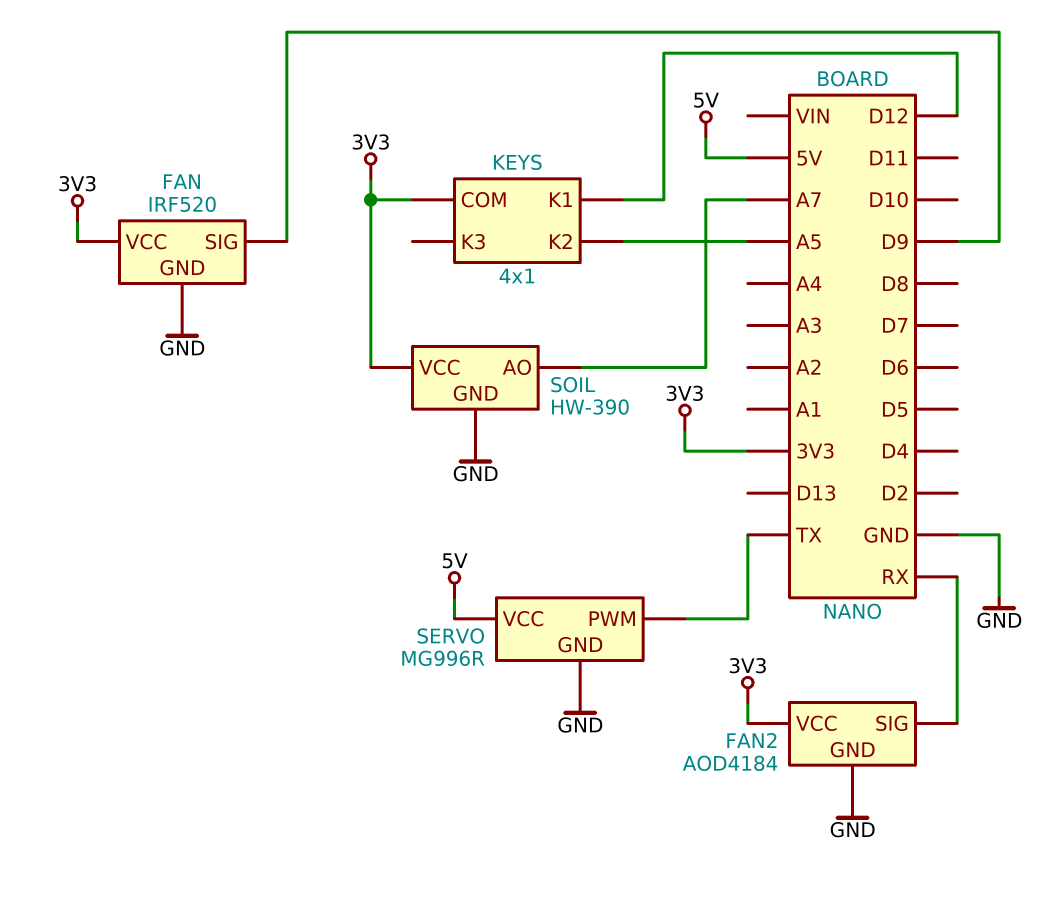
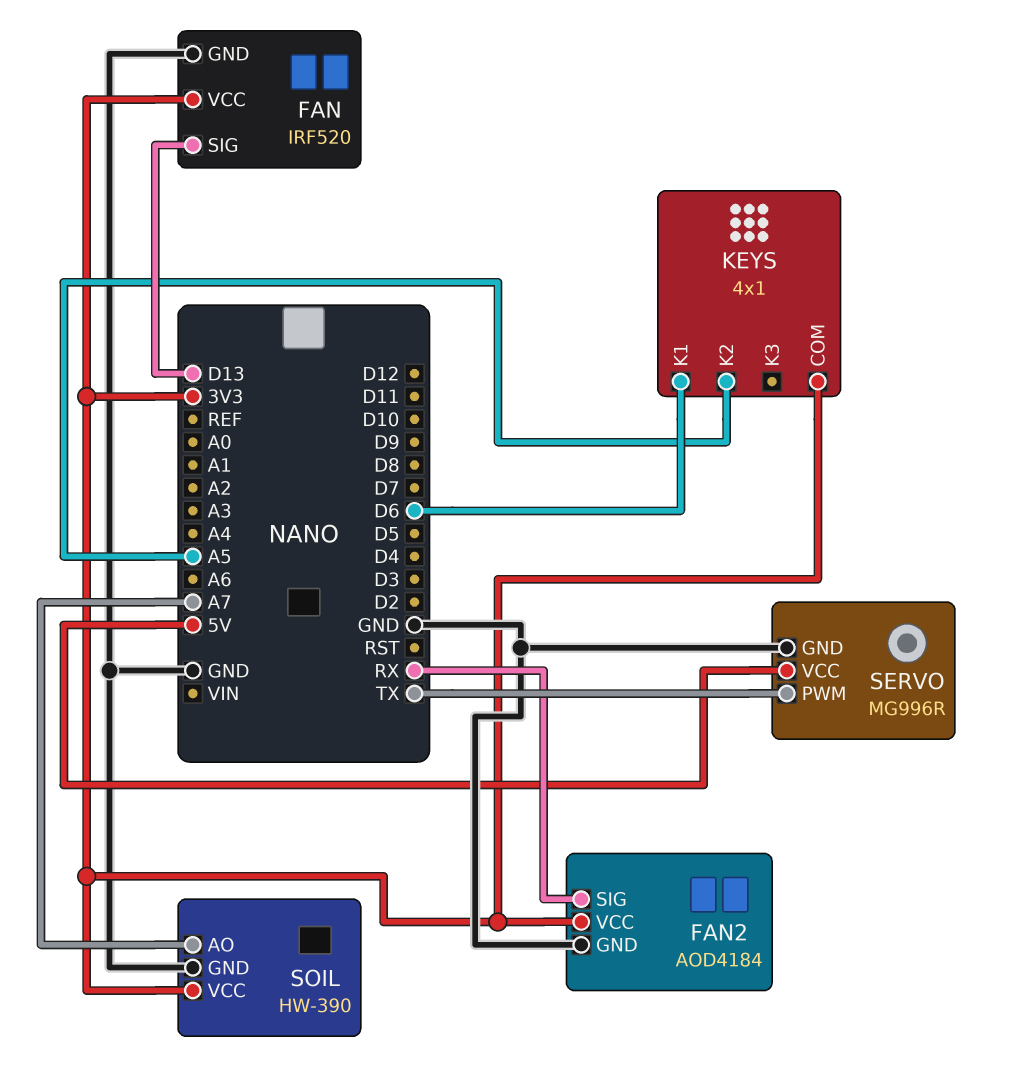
FAN pin SIG: D9 -> D13
KEYS pin K1: D12 -> D6

